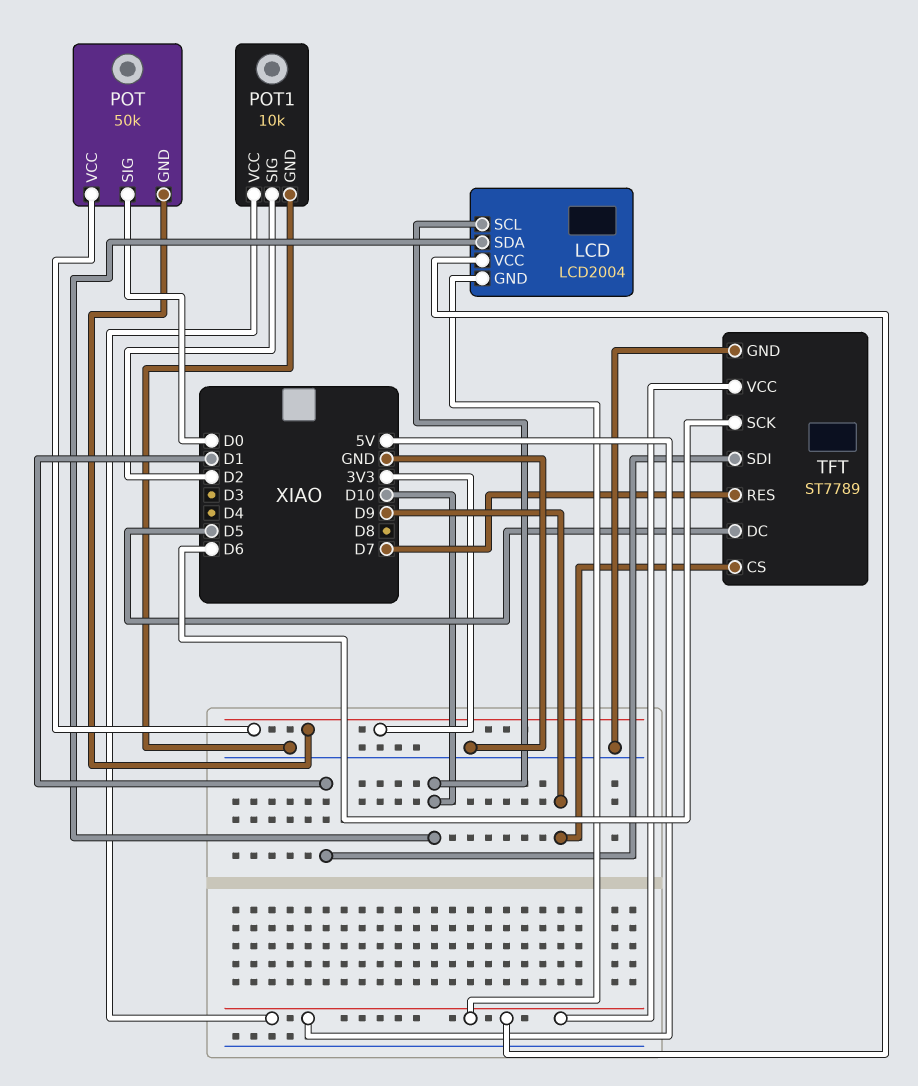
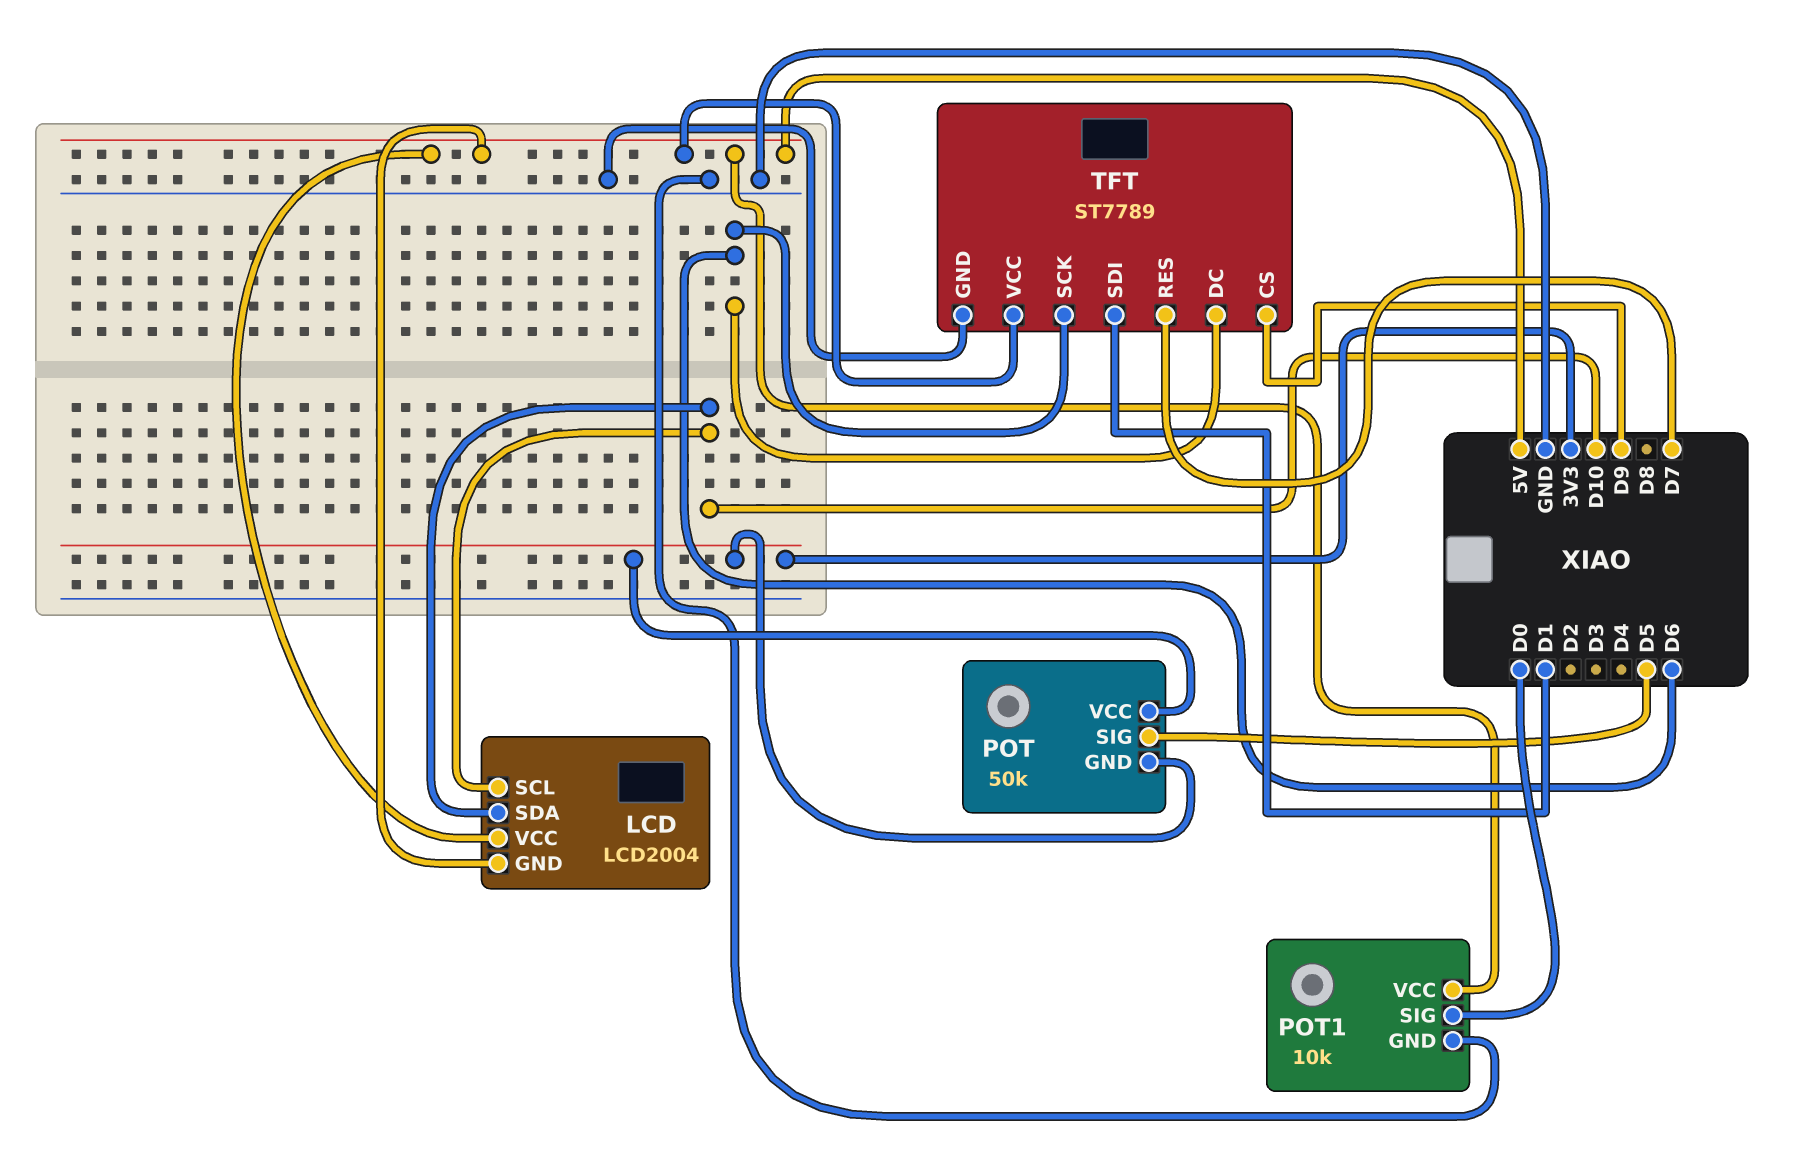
POT pin SIG: D0 -> D5
POT1 pin SIG: D2 -> D0
TFT pin DC: D5 -> D6

